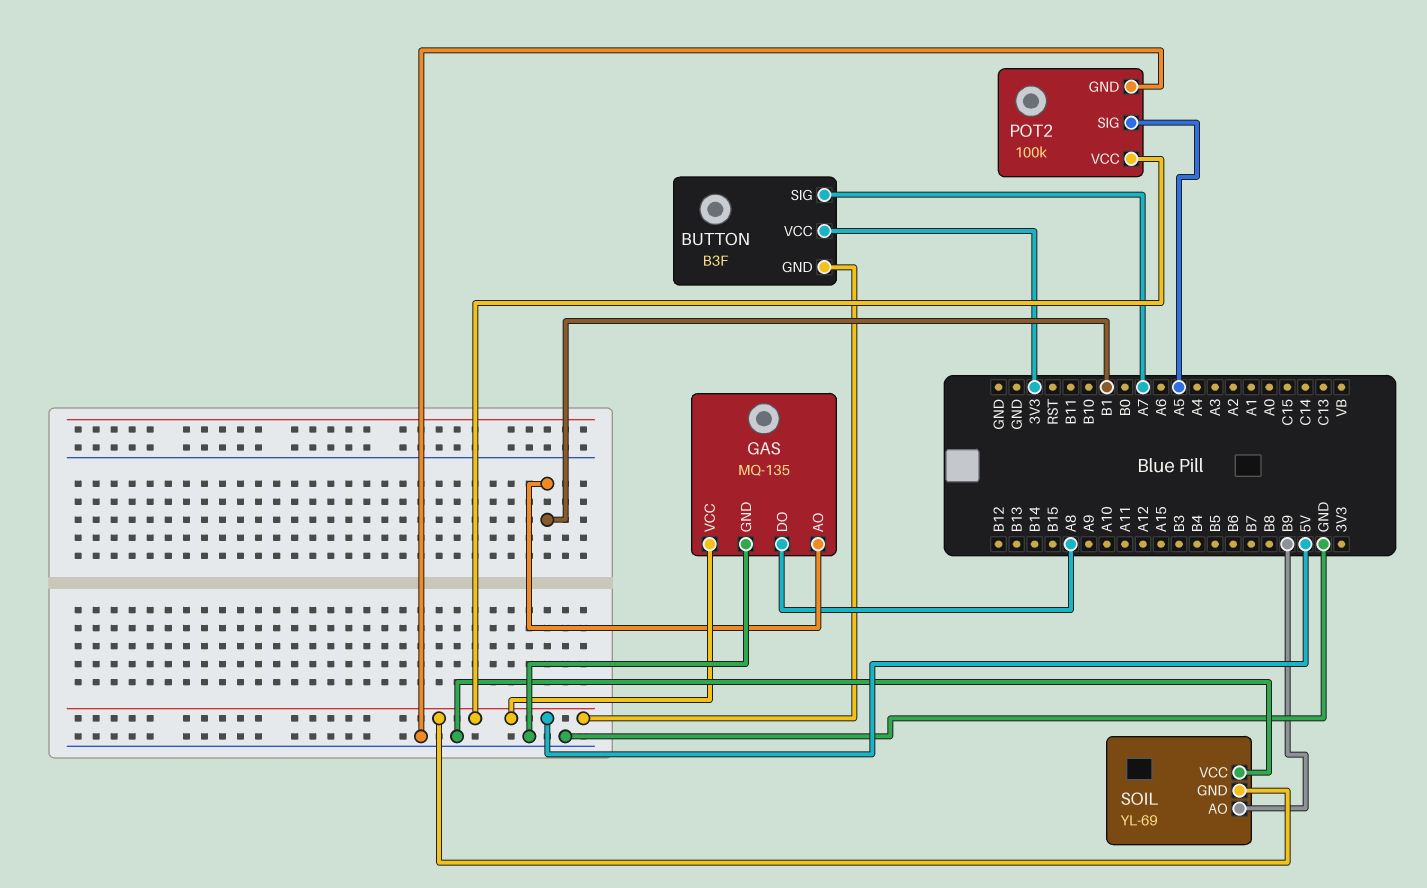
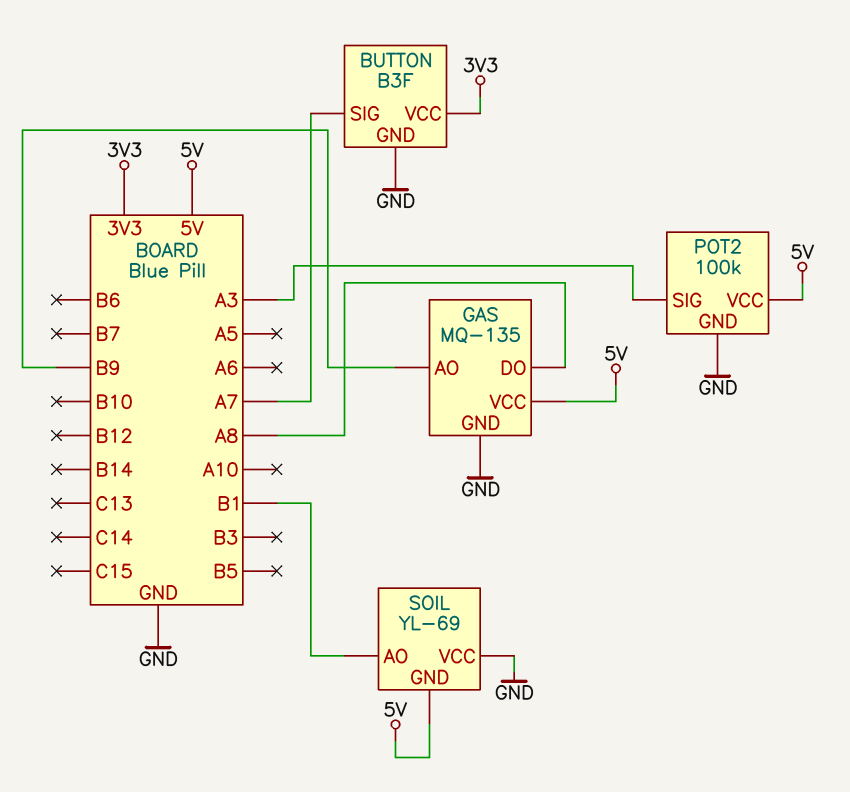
BUTTON pin GND: 5V -> GND
GAS pin AO: B1 -> B9
POT2 pin SIG: A5 -> A3
SOIL pin AO: B9 -> B1

